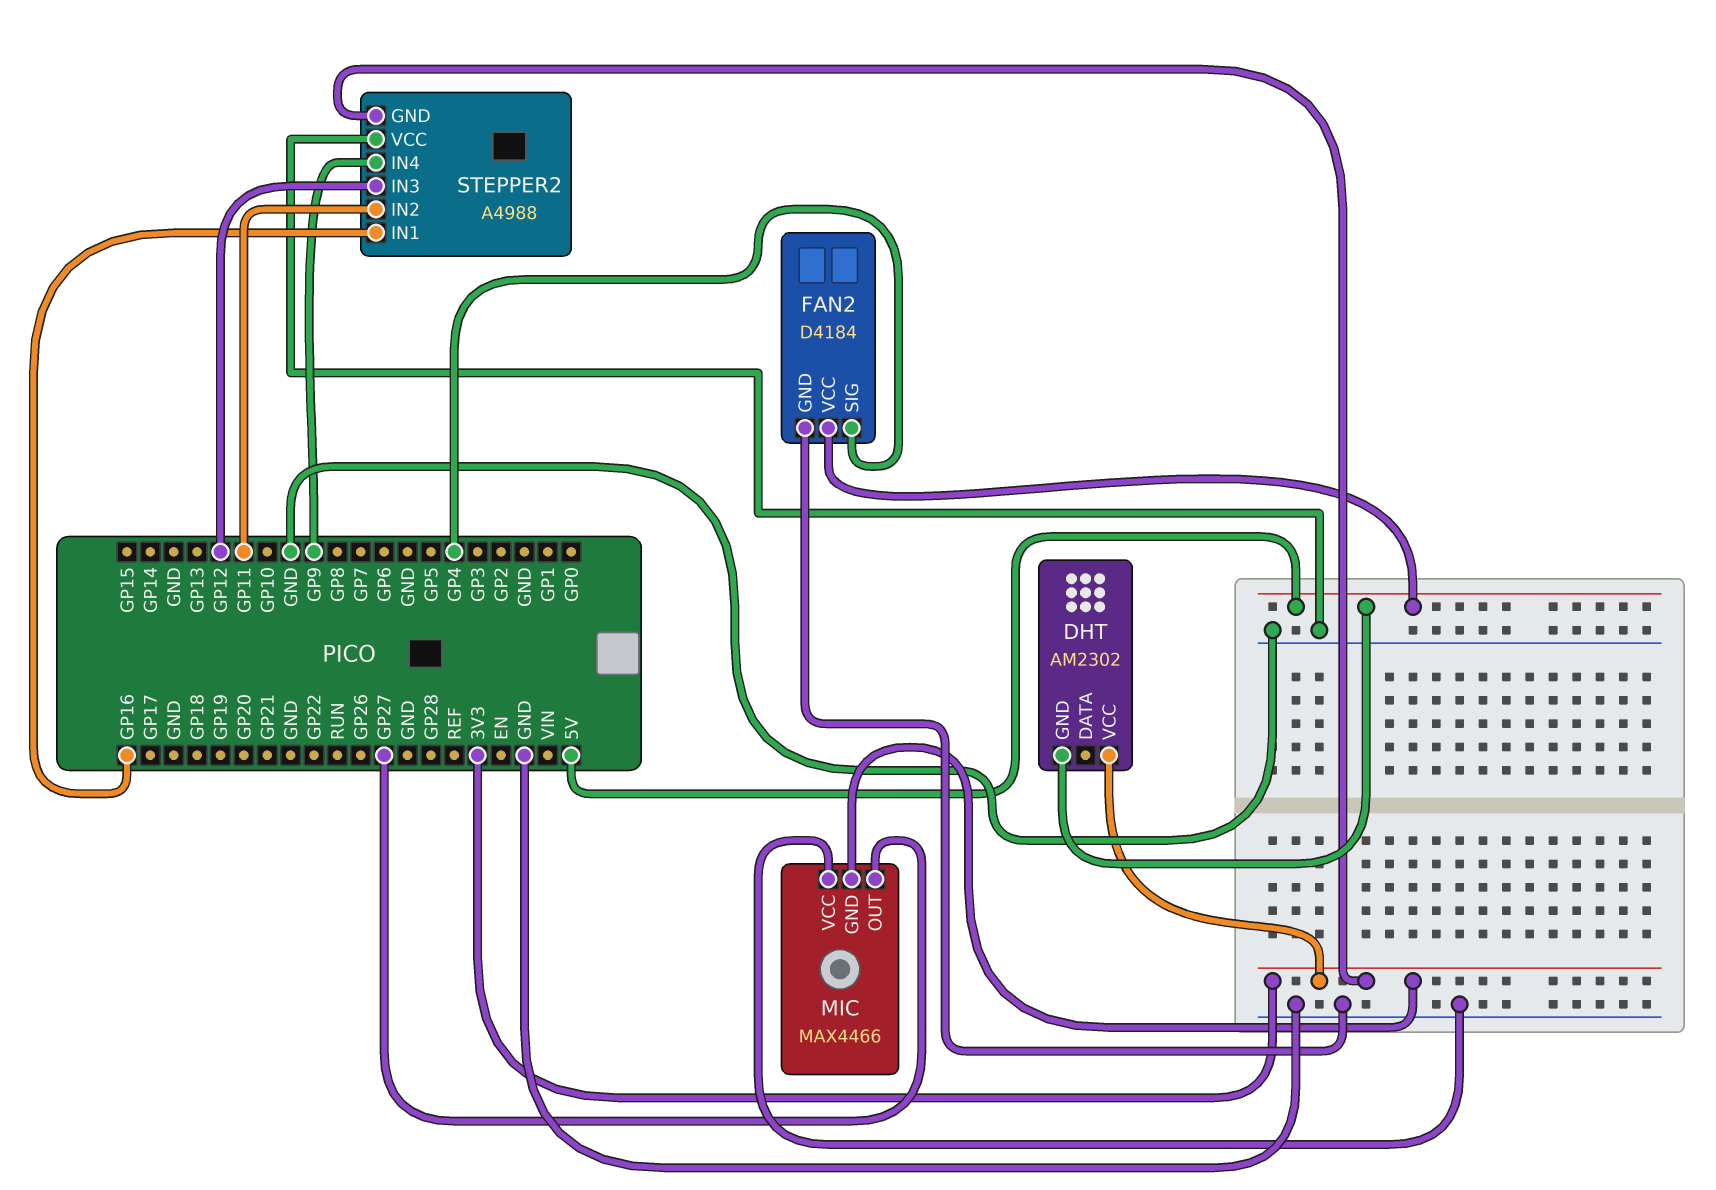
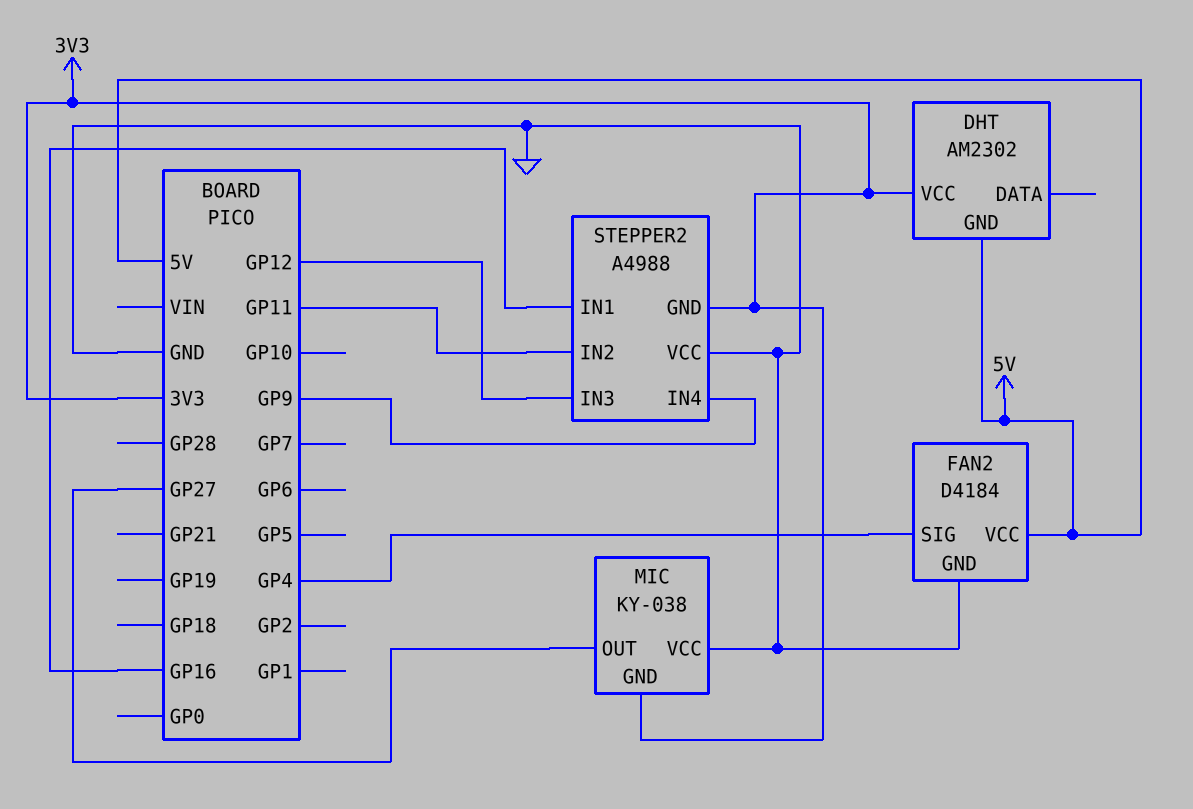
MIC: MAX4466 -> KY-038

